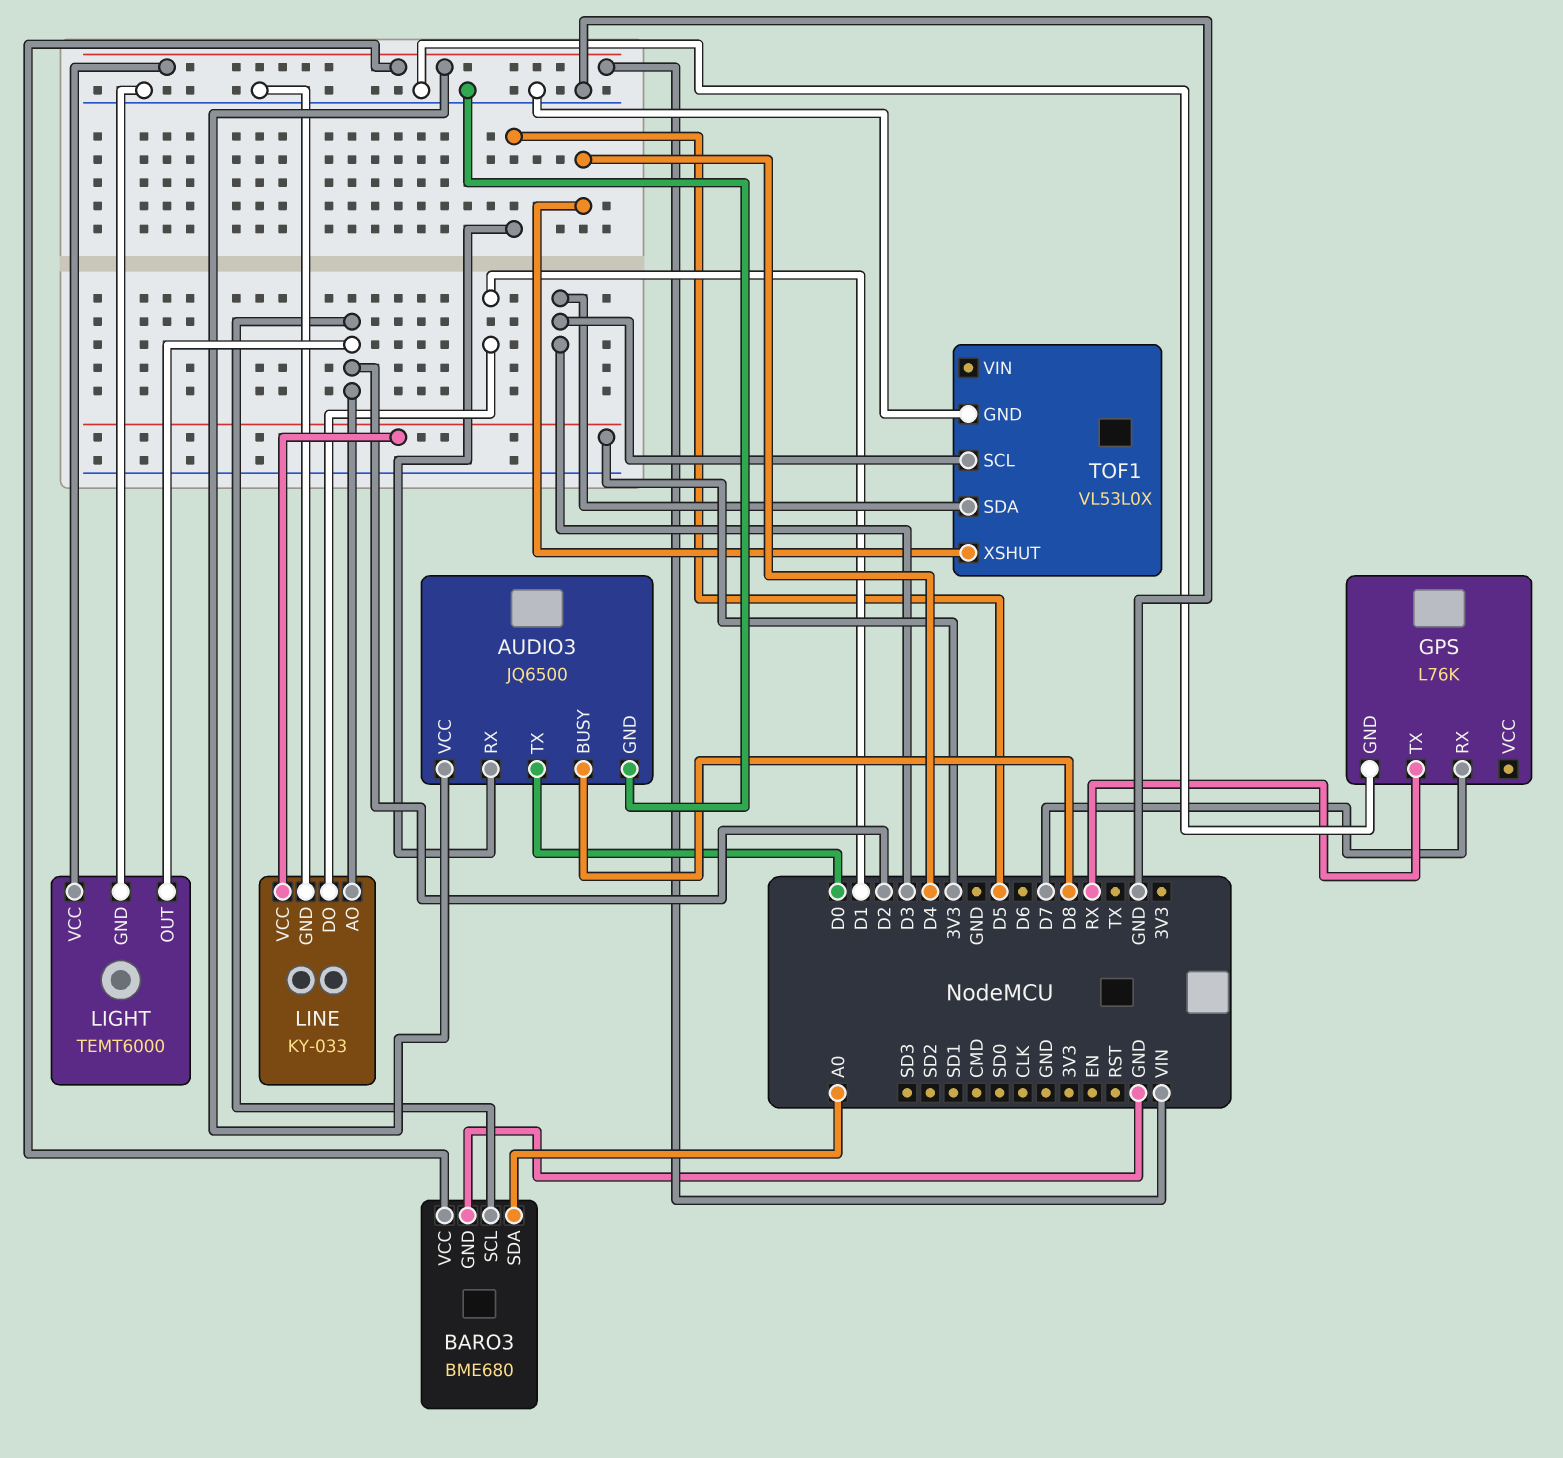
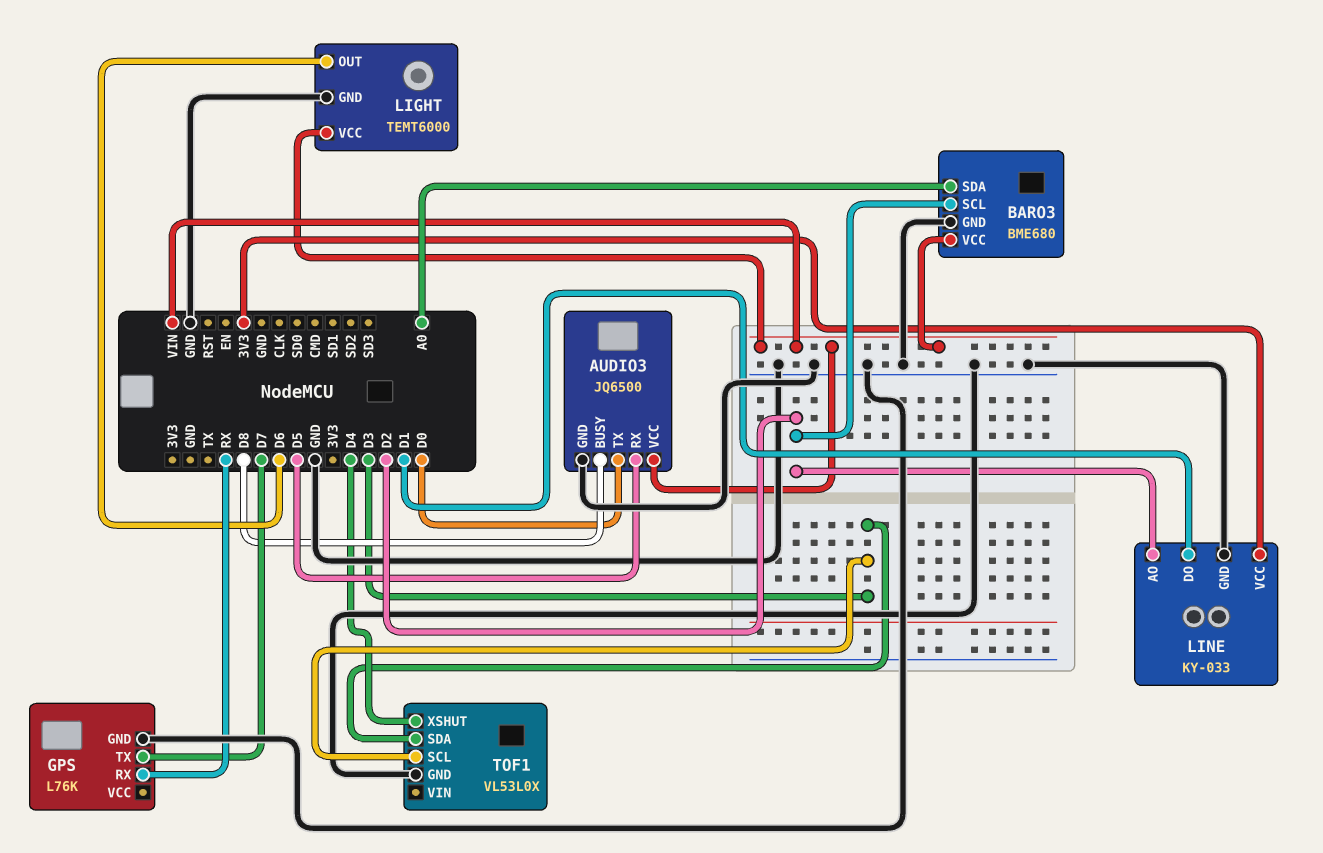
GPS pin RX: D7 -> RX
GPS pin TX: RX -> D7
LIGHT pin OUT: D2 -> D6

